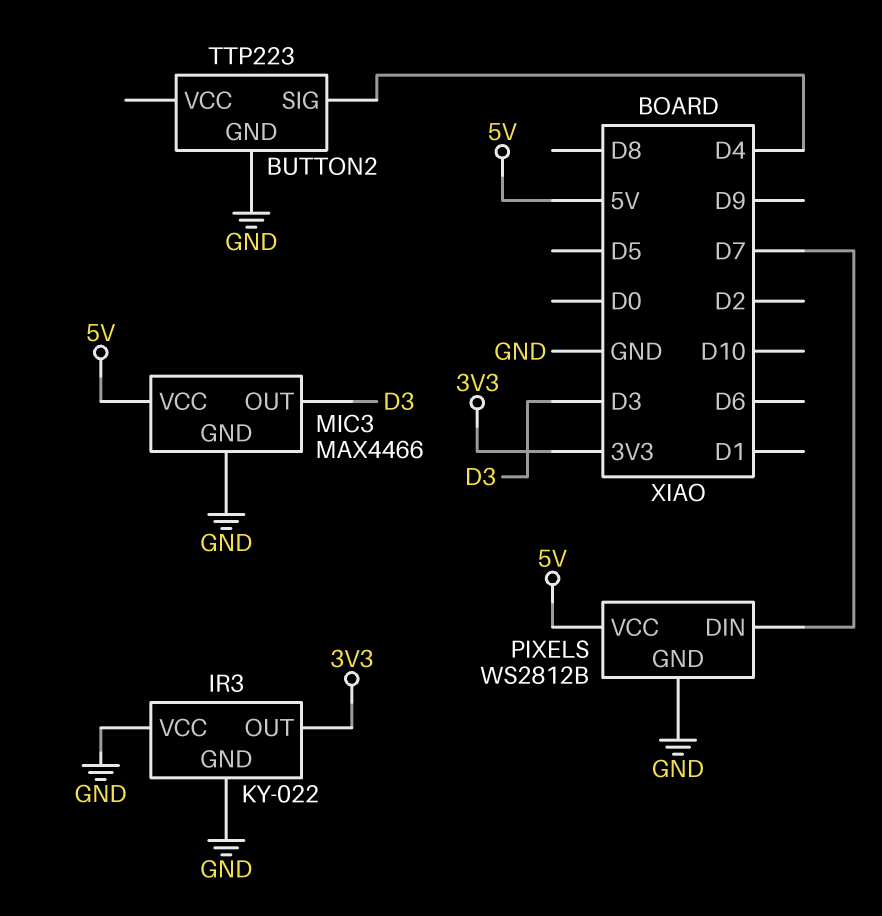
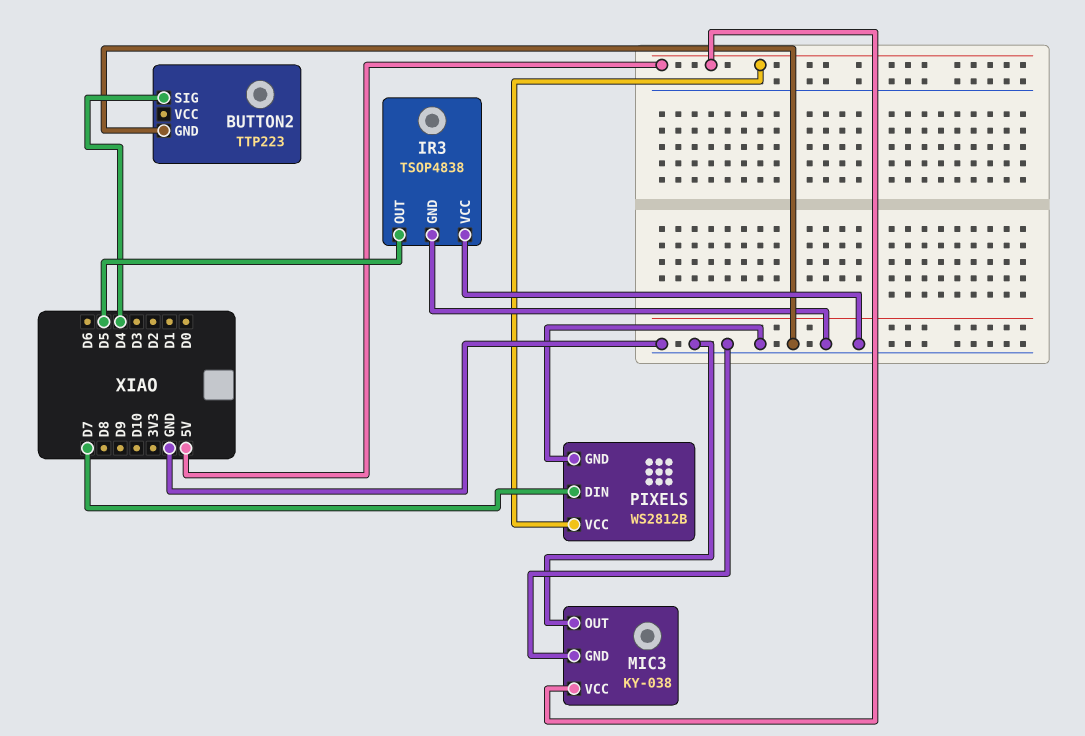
IR3: KY-022 -> TSOP4838
IR3 pin OUT: 3V3 -> D5
MIC3: MAX4466 -> KY-038
MIC3 pin OUT: D3 -> GND

